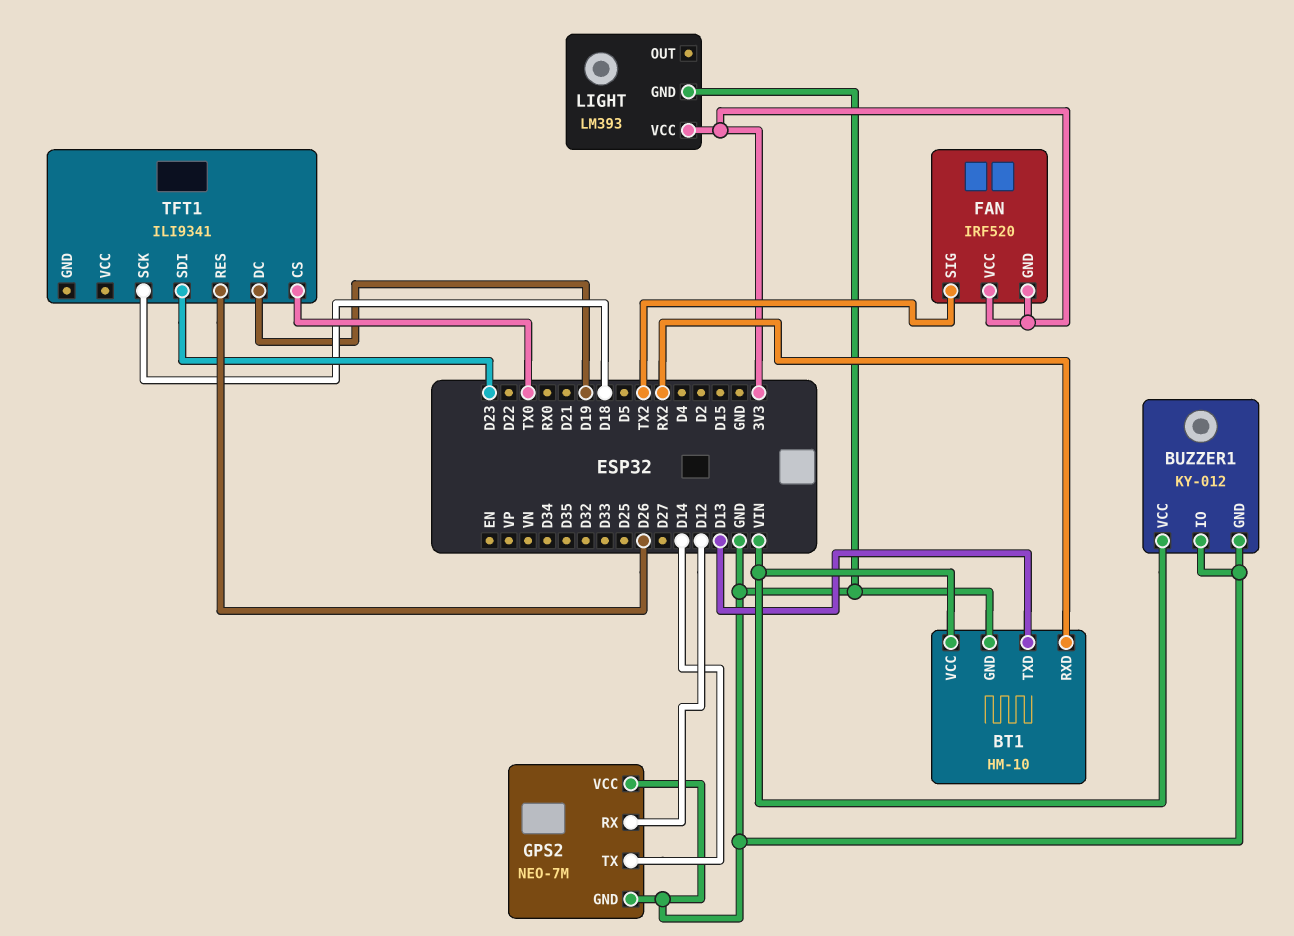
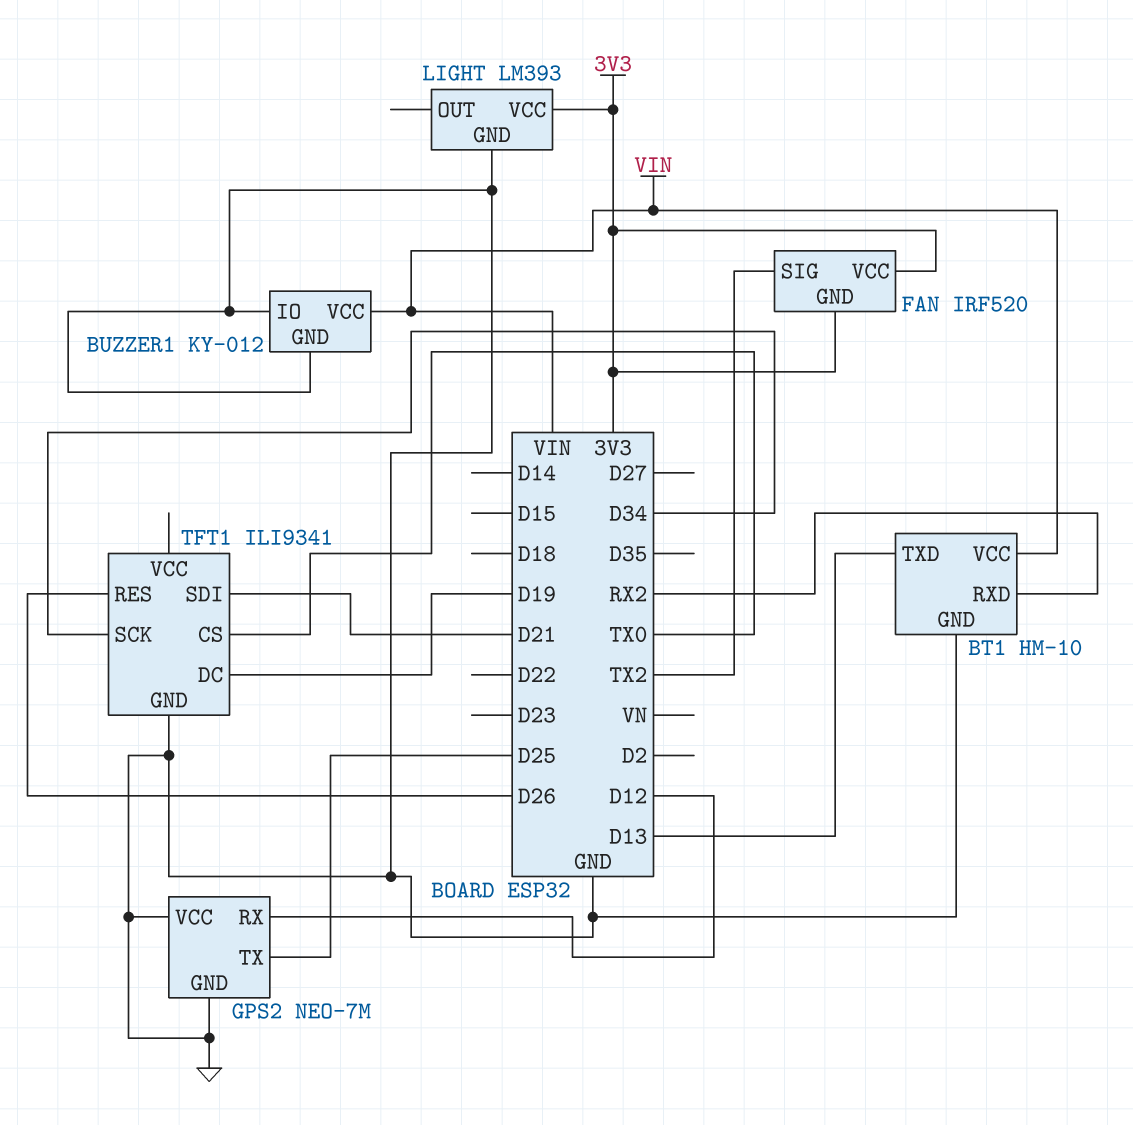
GPS2 pin TX: D14 -> D25
TFT1 pin GND: none -> GND
TFT1 pin SCK: D18 -> D34
TFT1 pin SDI: D23 -> D21

